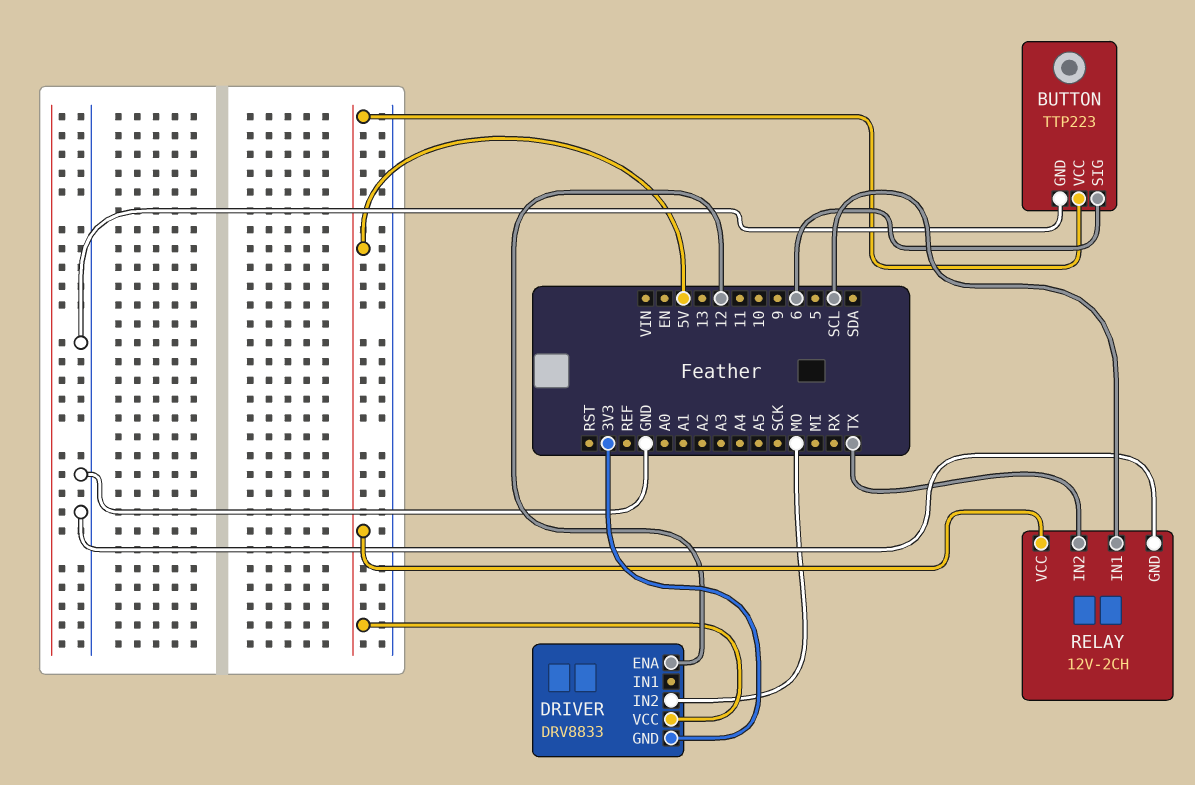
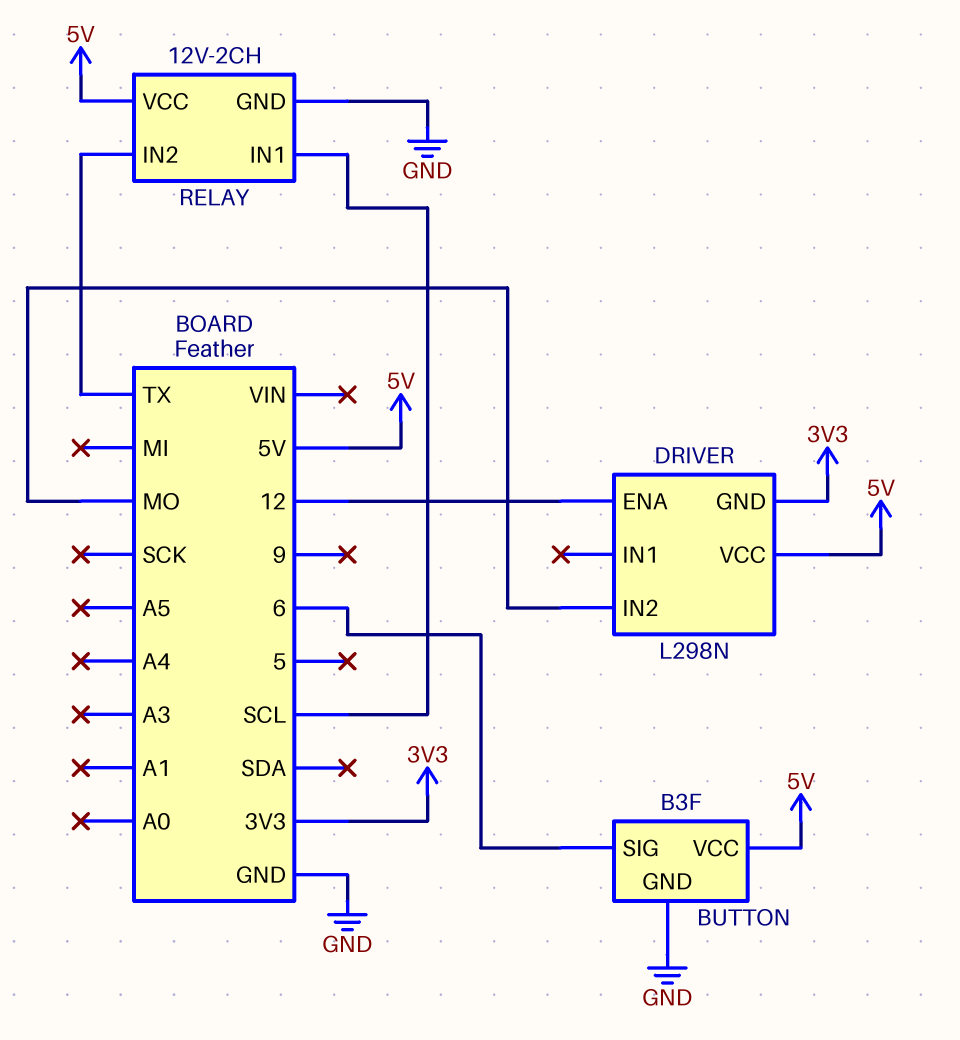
BUTTON: TTP223 -> B3F
DRIVER: DRV8833 -> L298N

